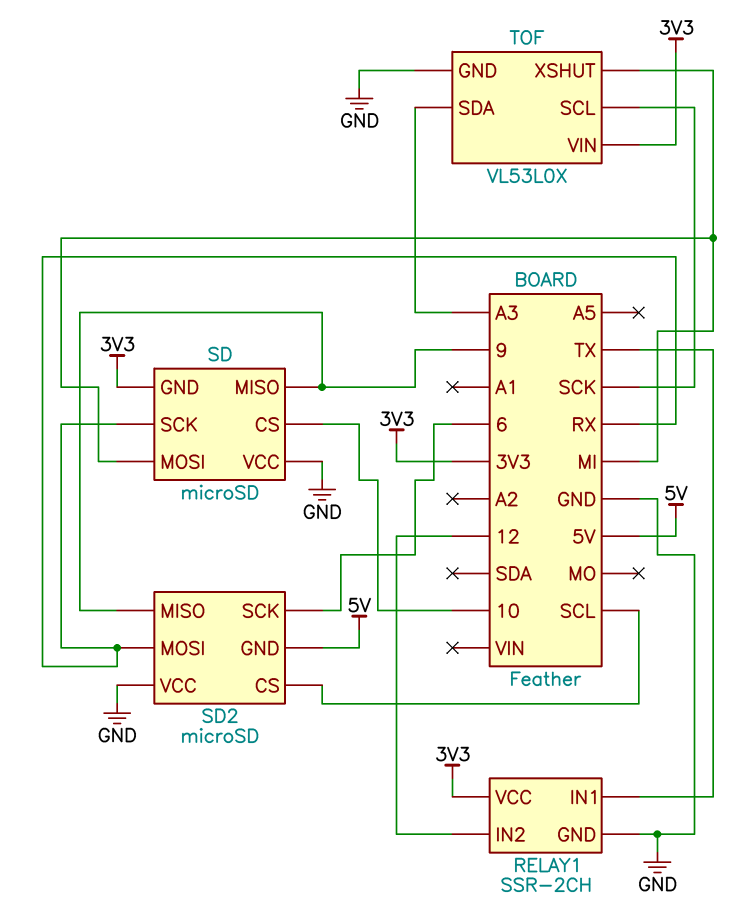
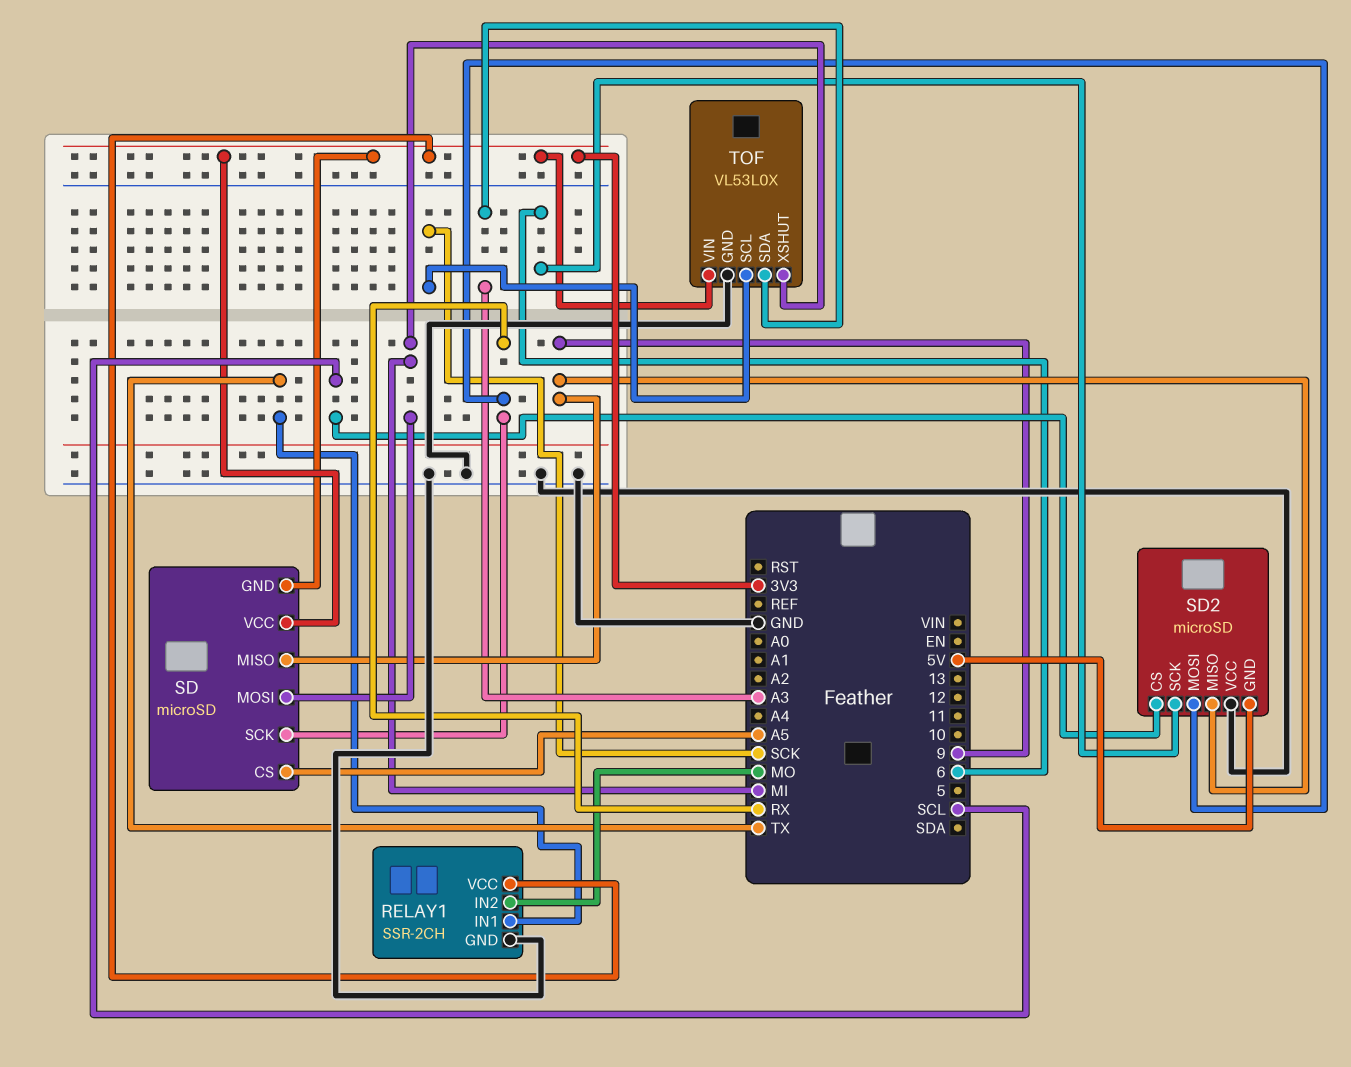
RELAY1 pin IN2: 12 -> MO
SD pin CS: 10 -> A5
SD pin VCC: GND -> 3V3

